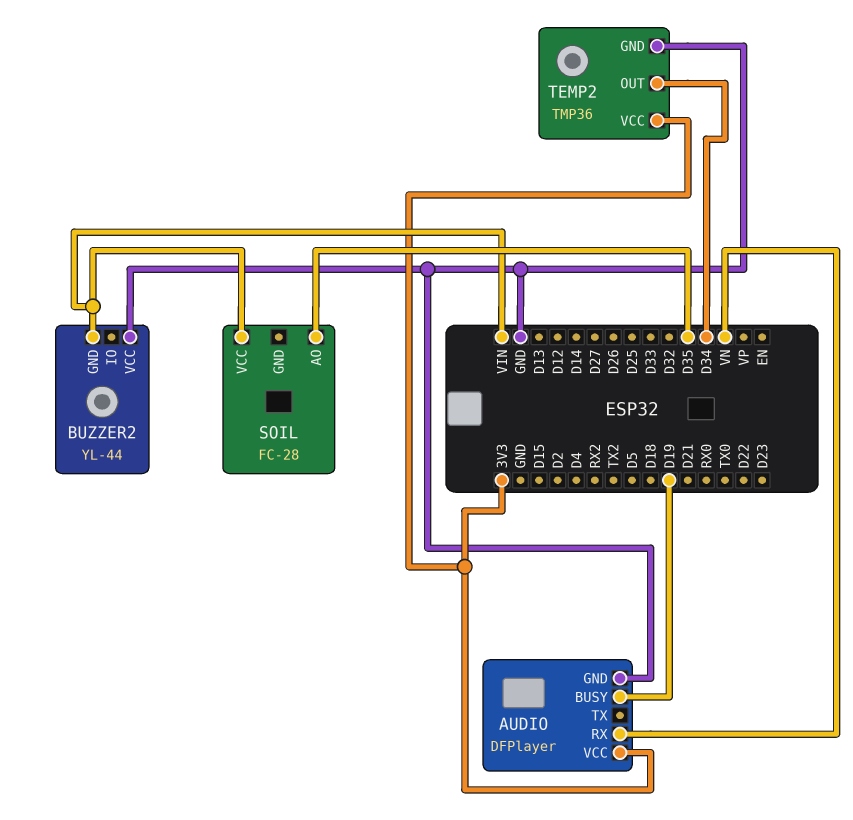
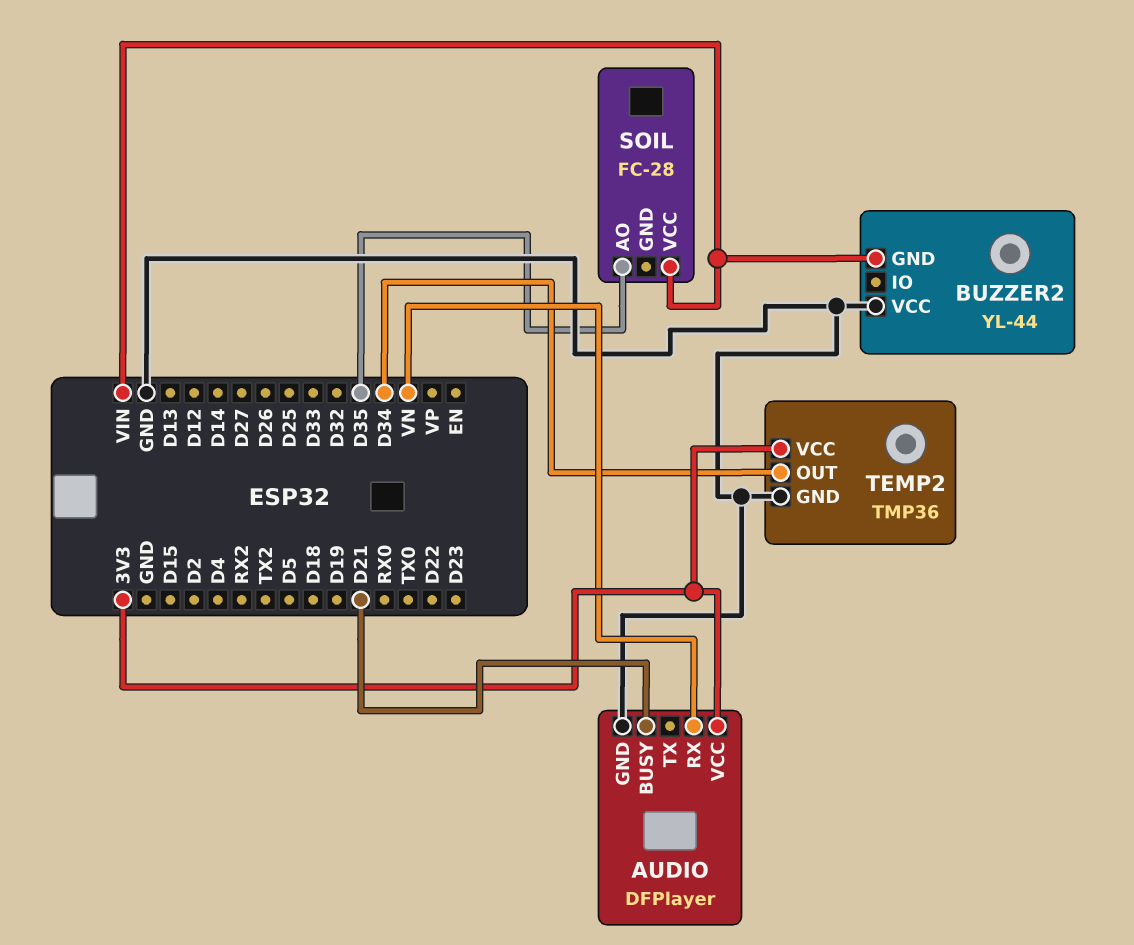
AUDIO pin BUSY: D19 -> D21

